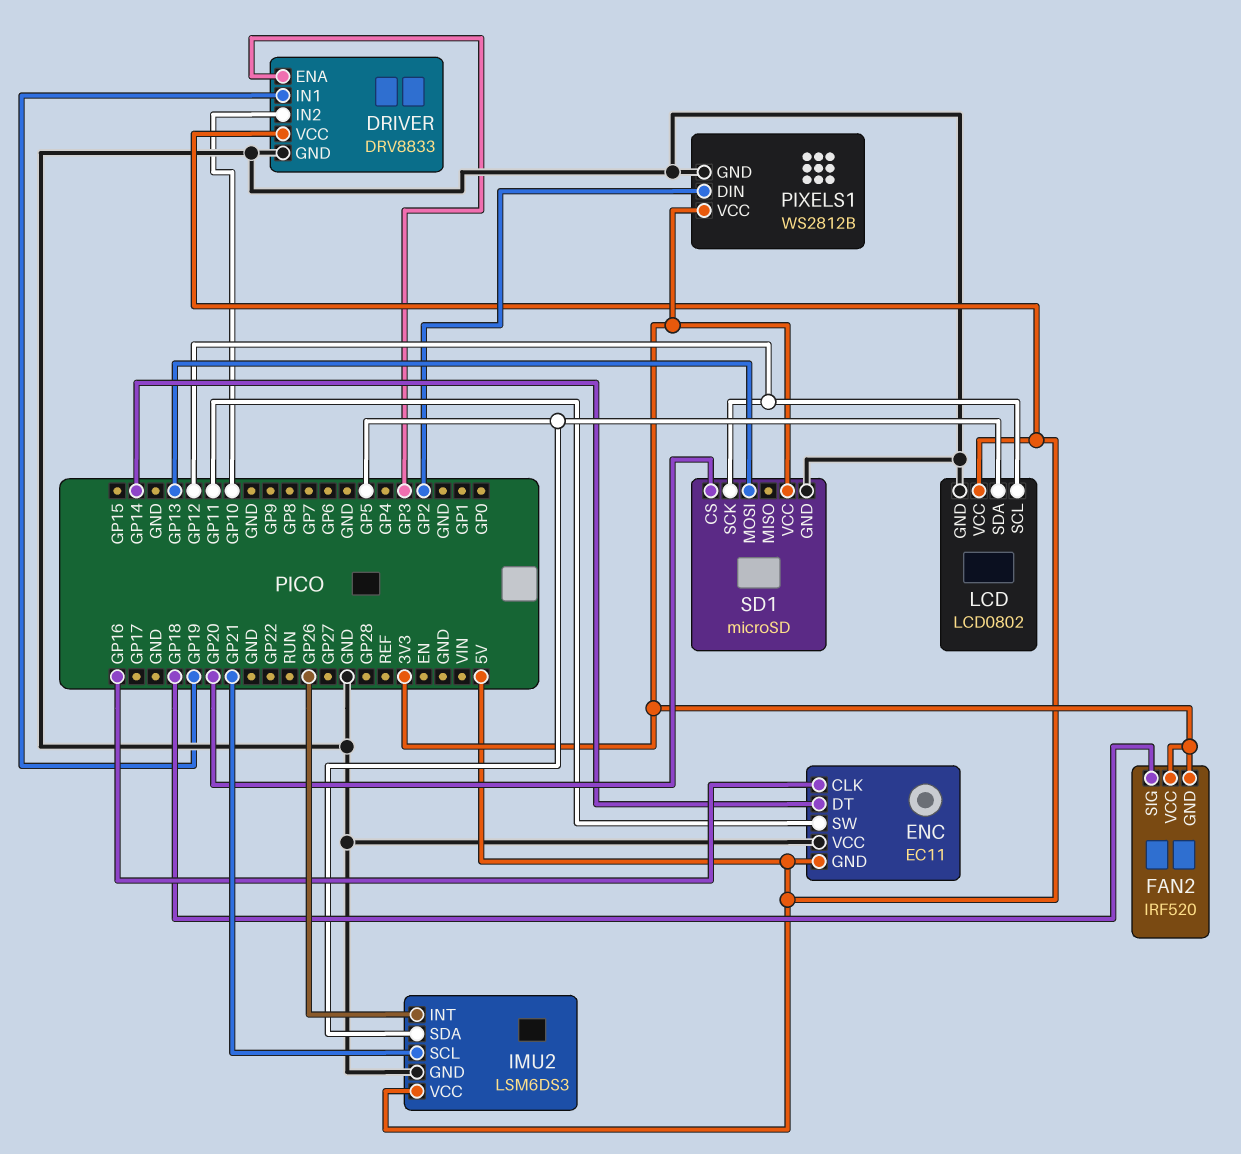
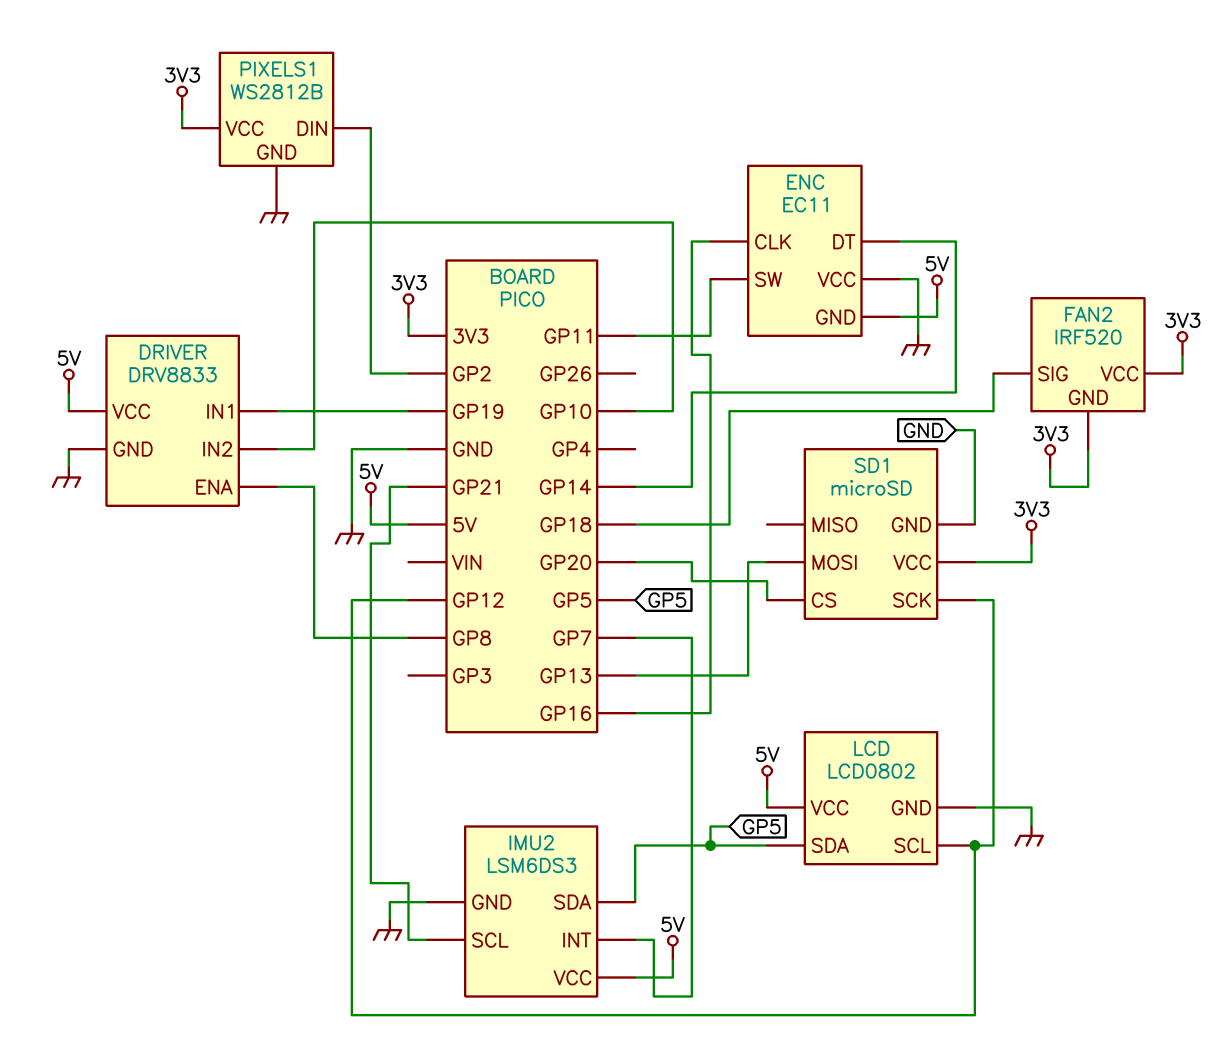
DRIVER pin ENA: GP3 -> GP8
IMU2 pin INT: GP26 -> GP7

